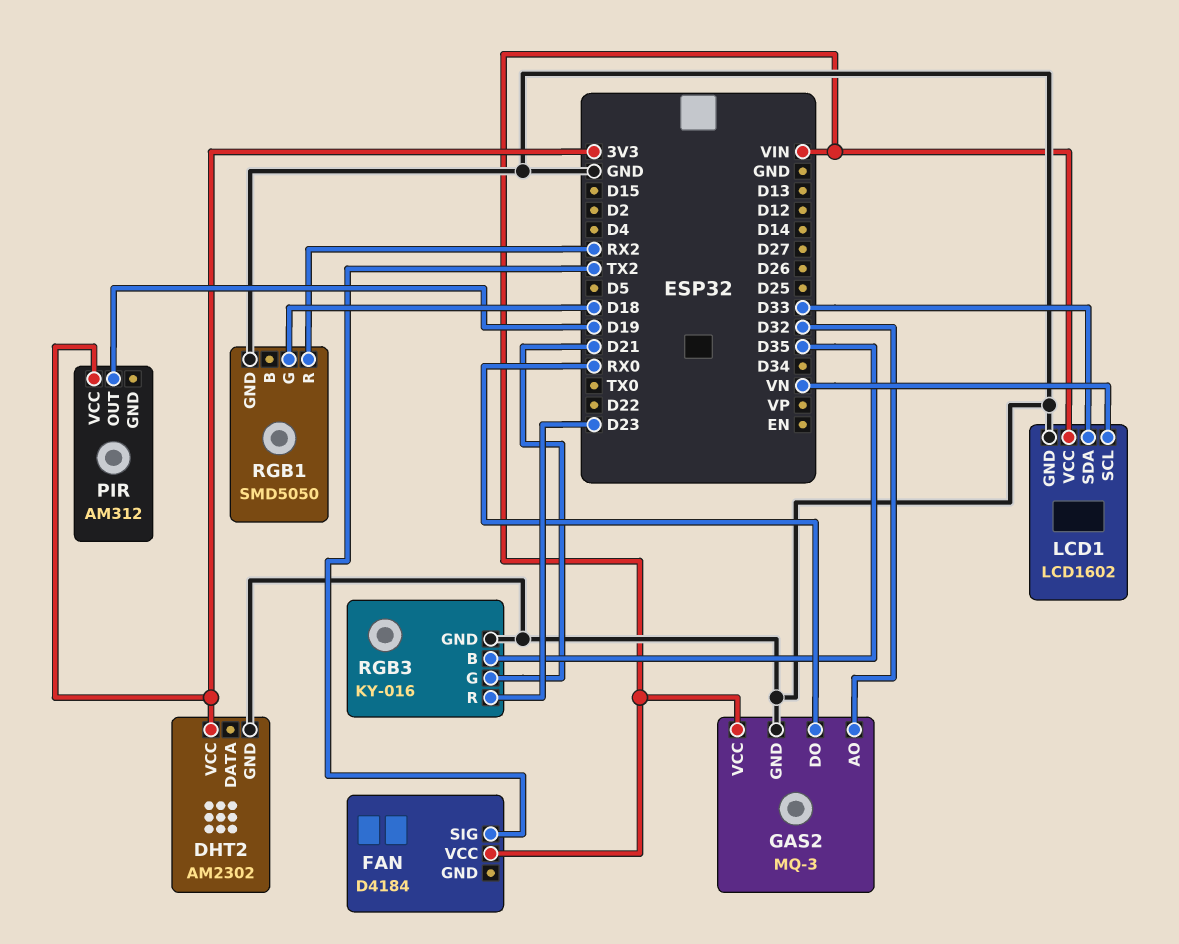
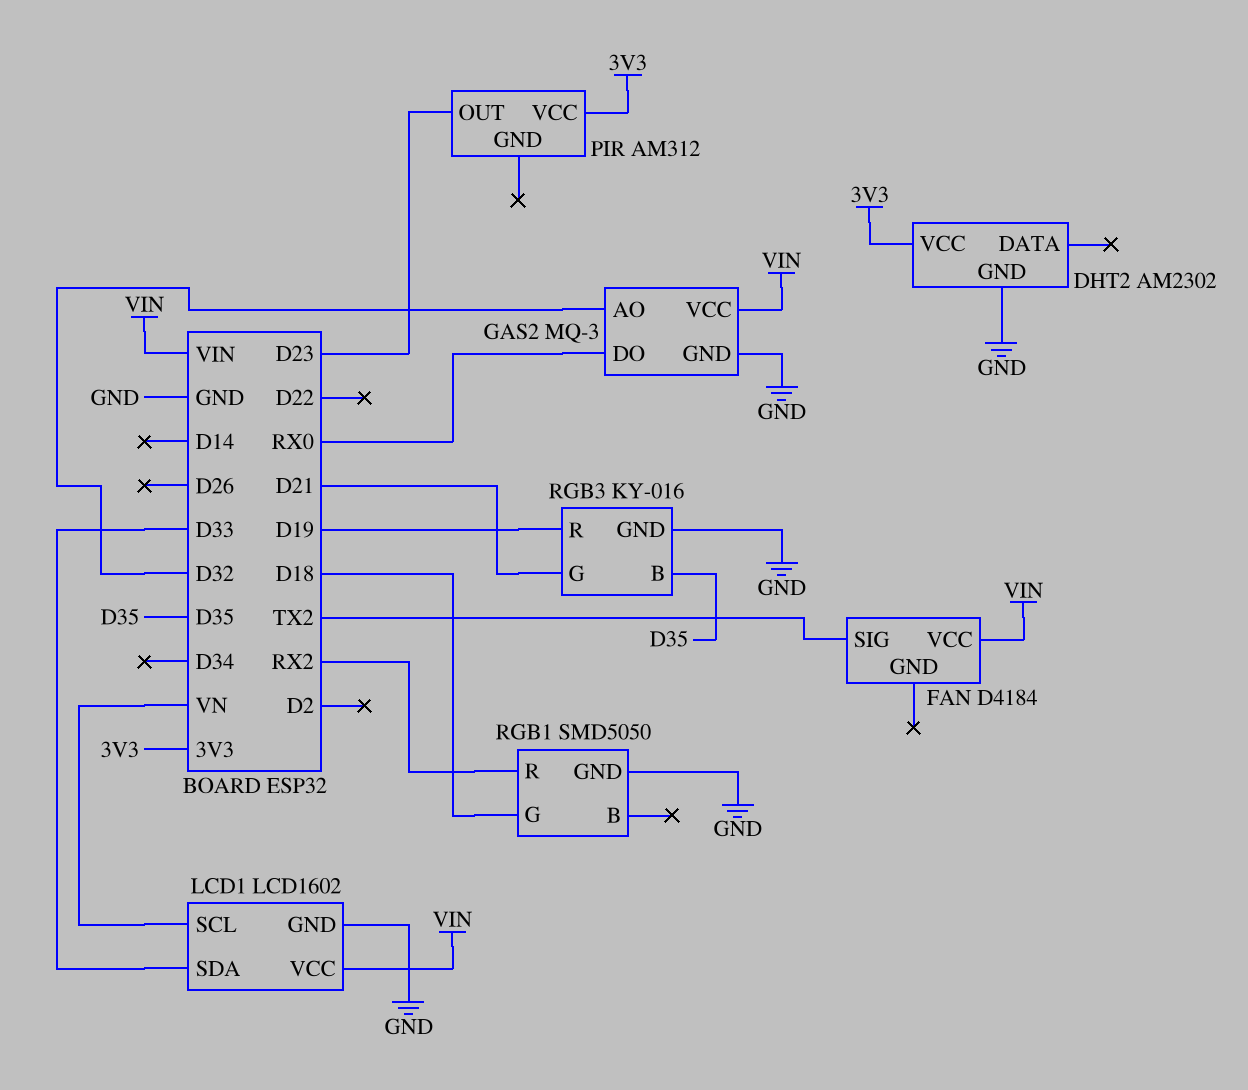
PIR pin OUT: D19 -> D23
RGB3 pin R: D23 -> D19

